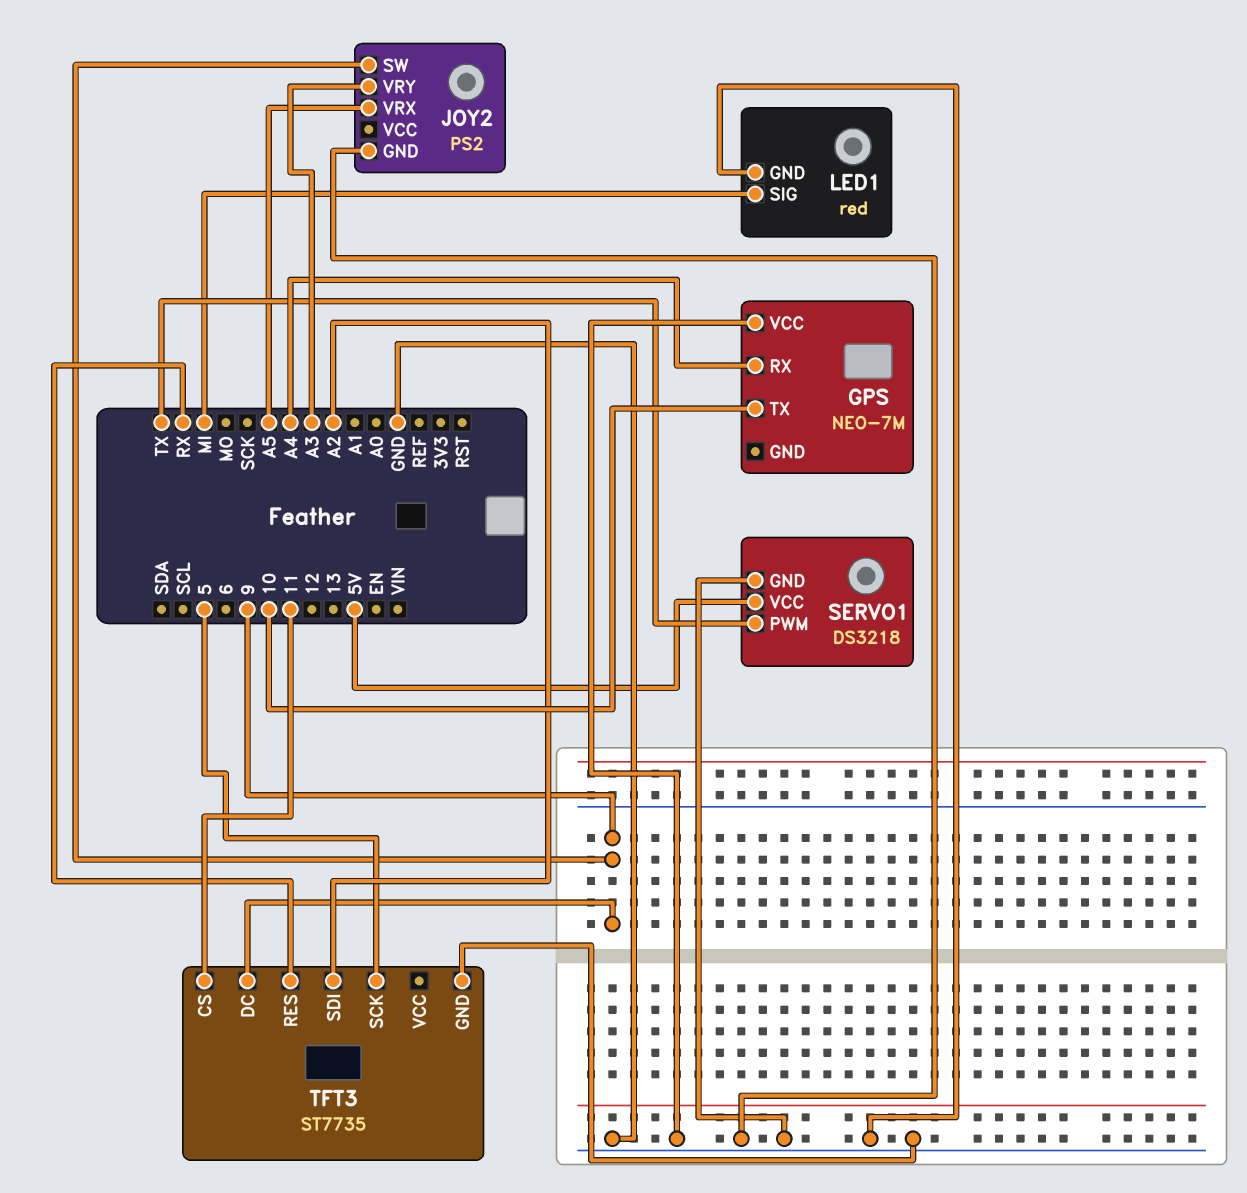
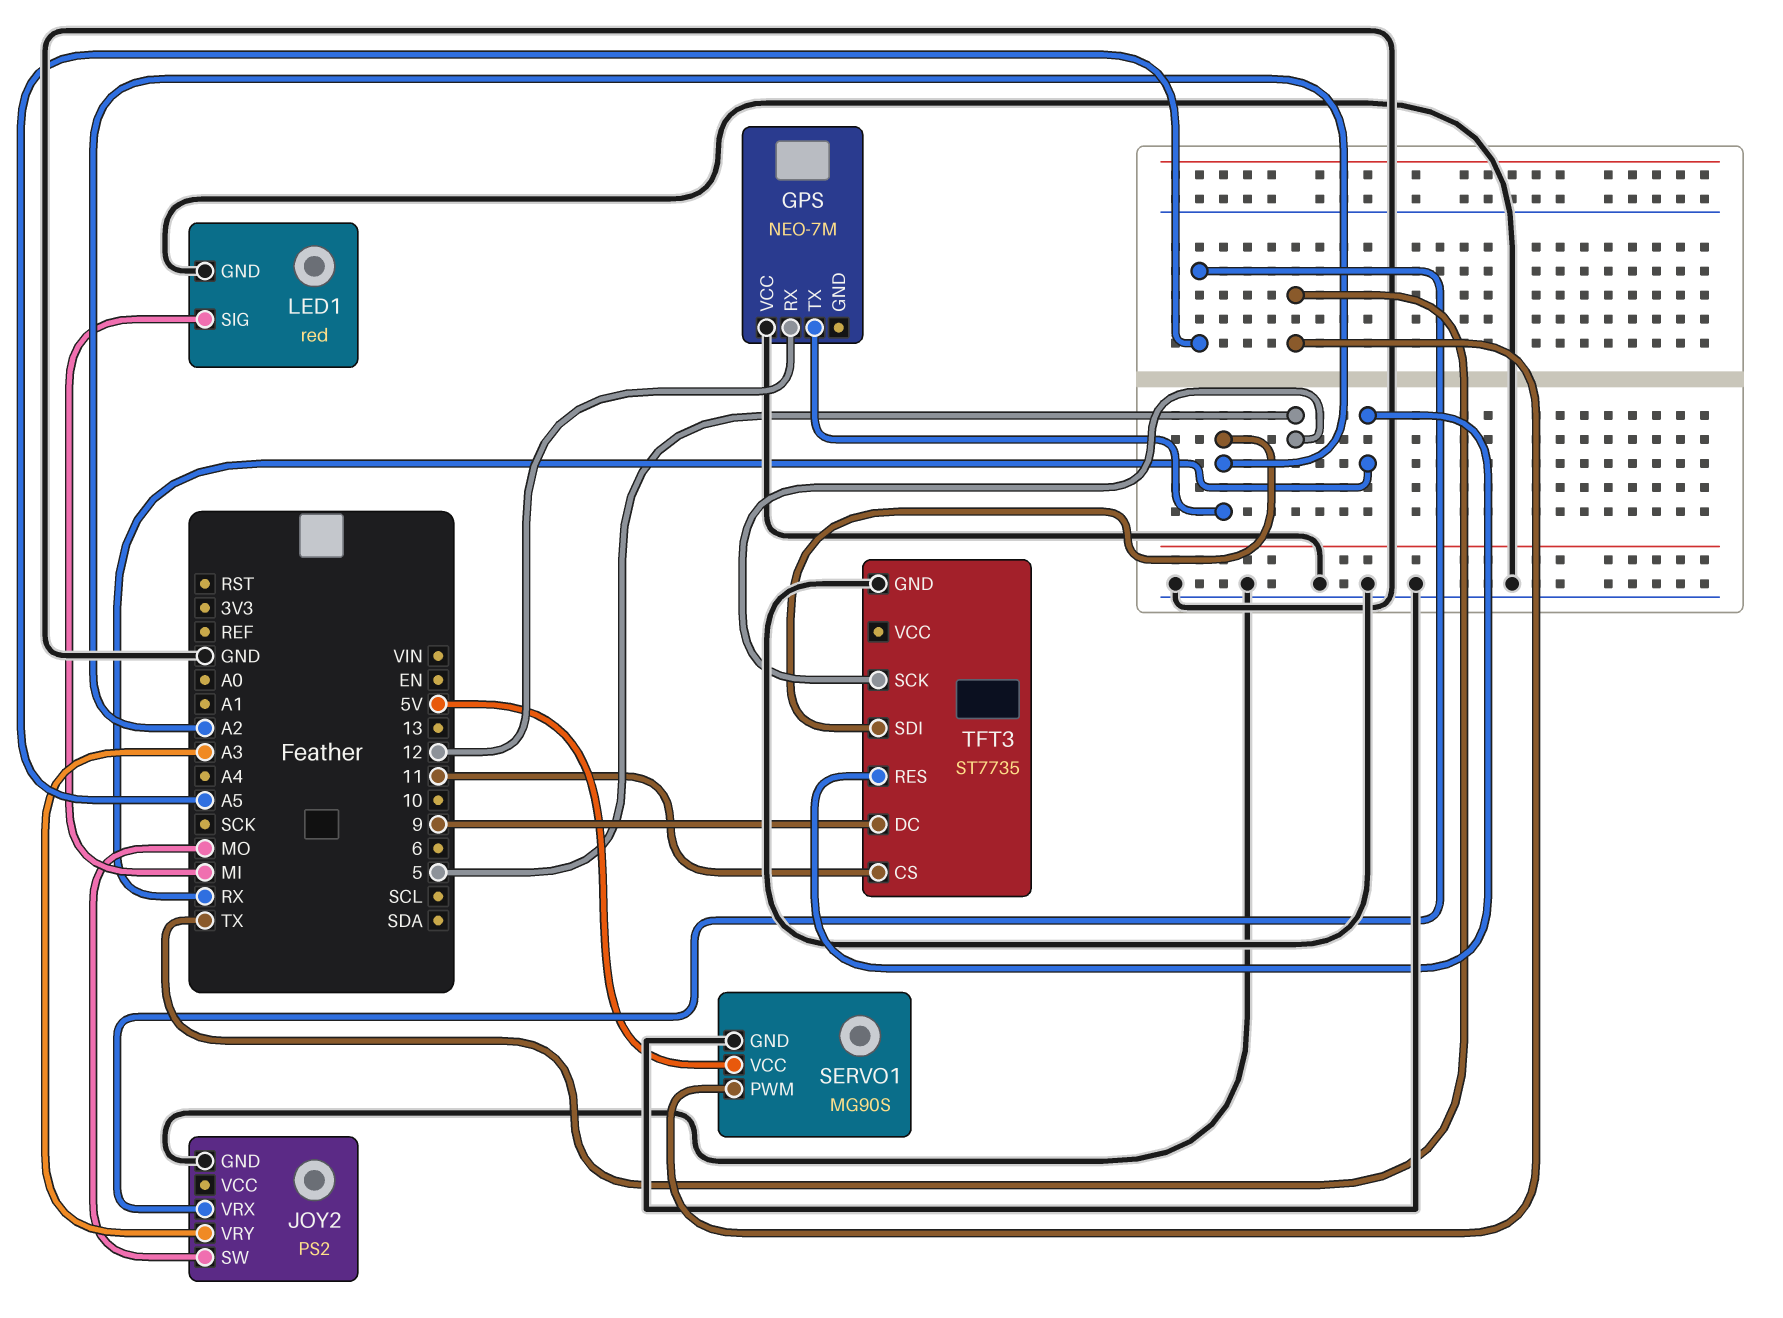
GPS pin RX: A4 -> 12
GPS pin TX: 10 -> A2
JOY2 pin SW: 9 -> MO
SERVO1: DS3218 -> MG90S

